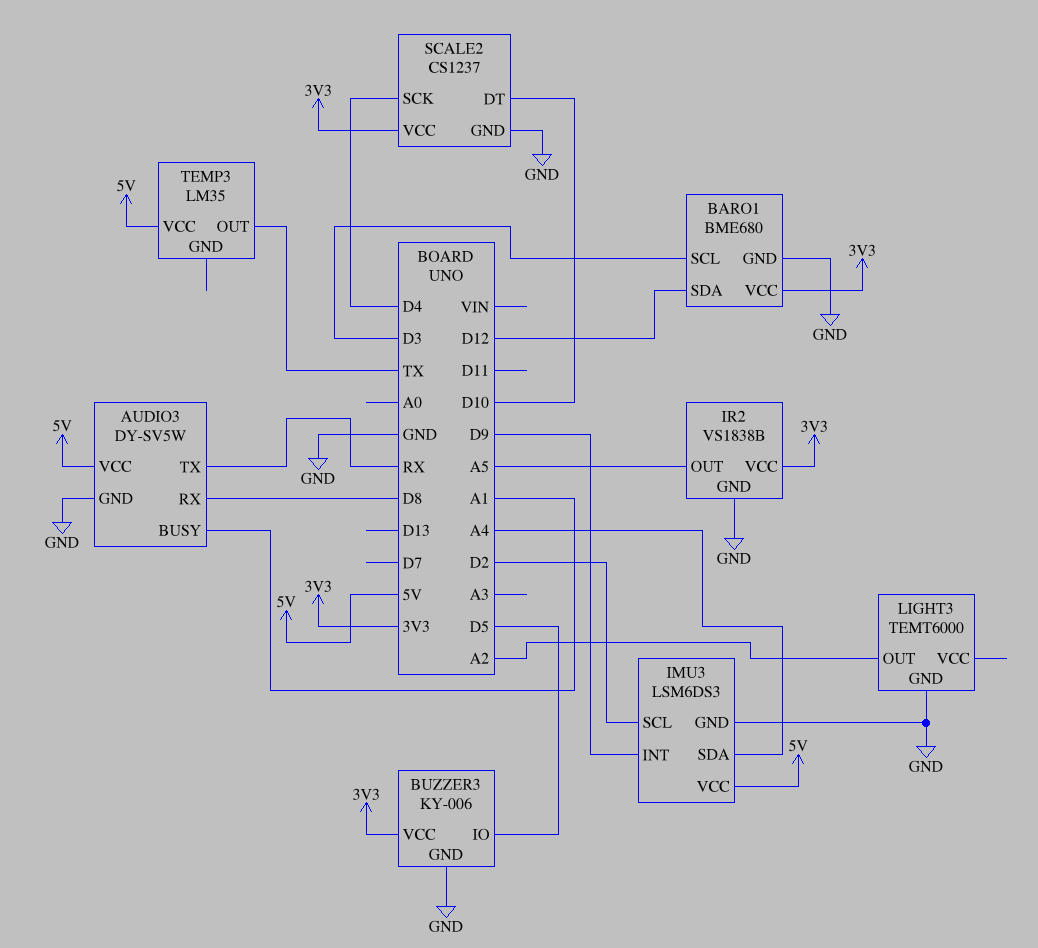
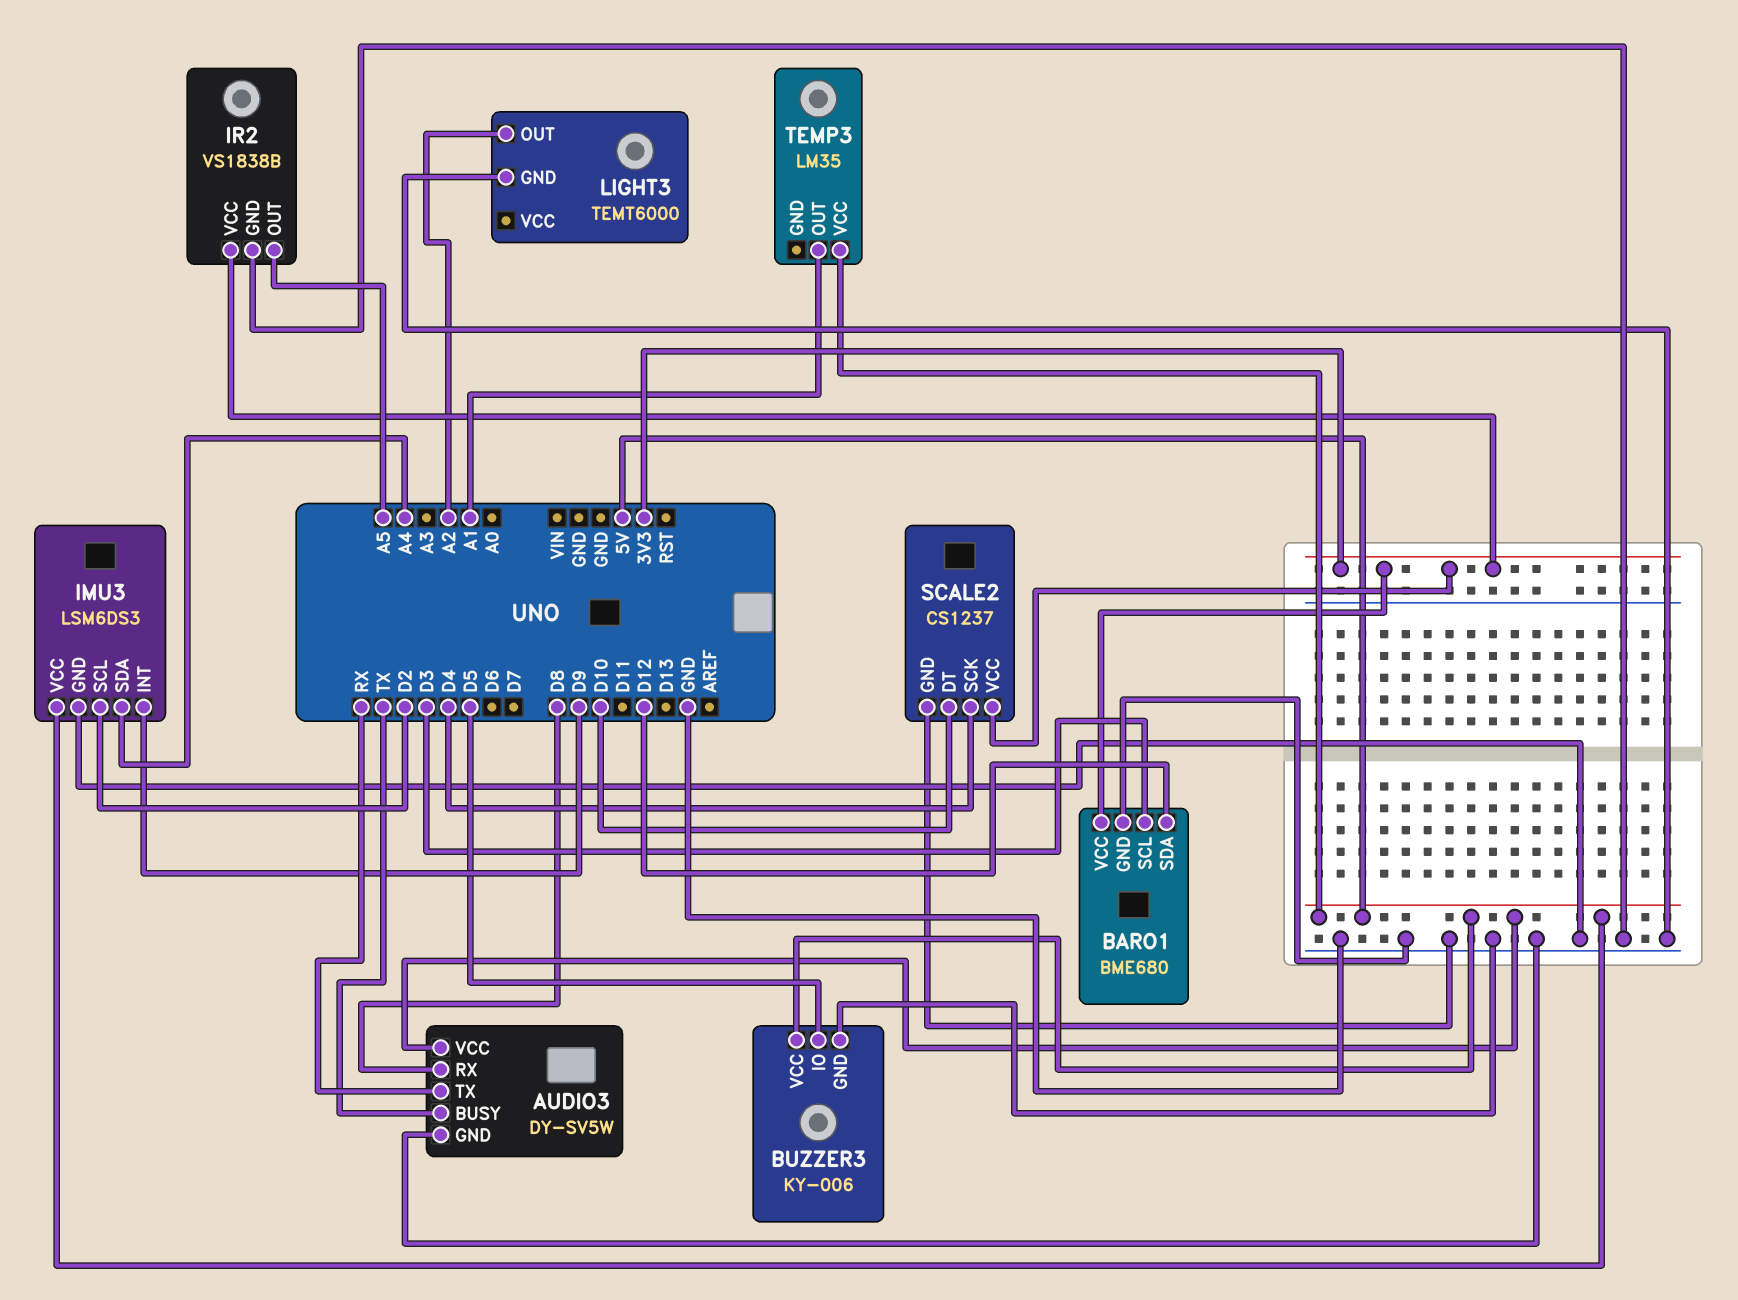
AUDIO3 pin BUSY: A1 -> TX
BUZZER3 pin VCC: 3V3 -> 5V
TEMP3 pin OUT: TX -> A1

